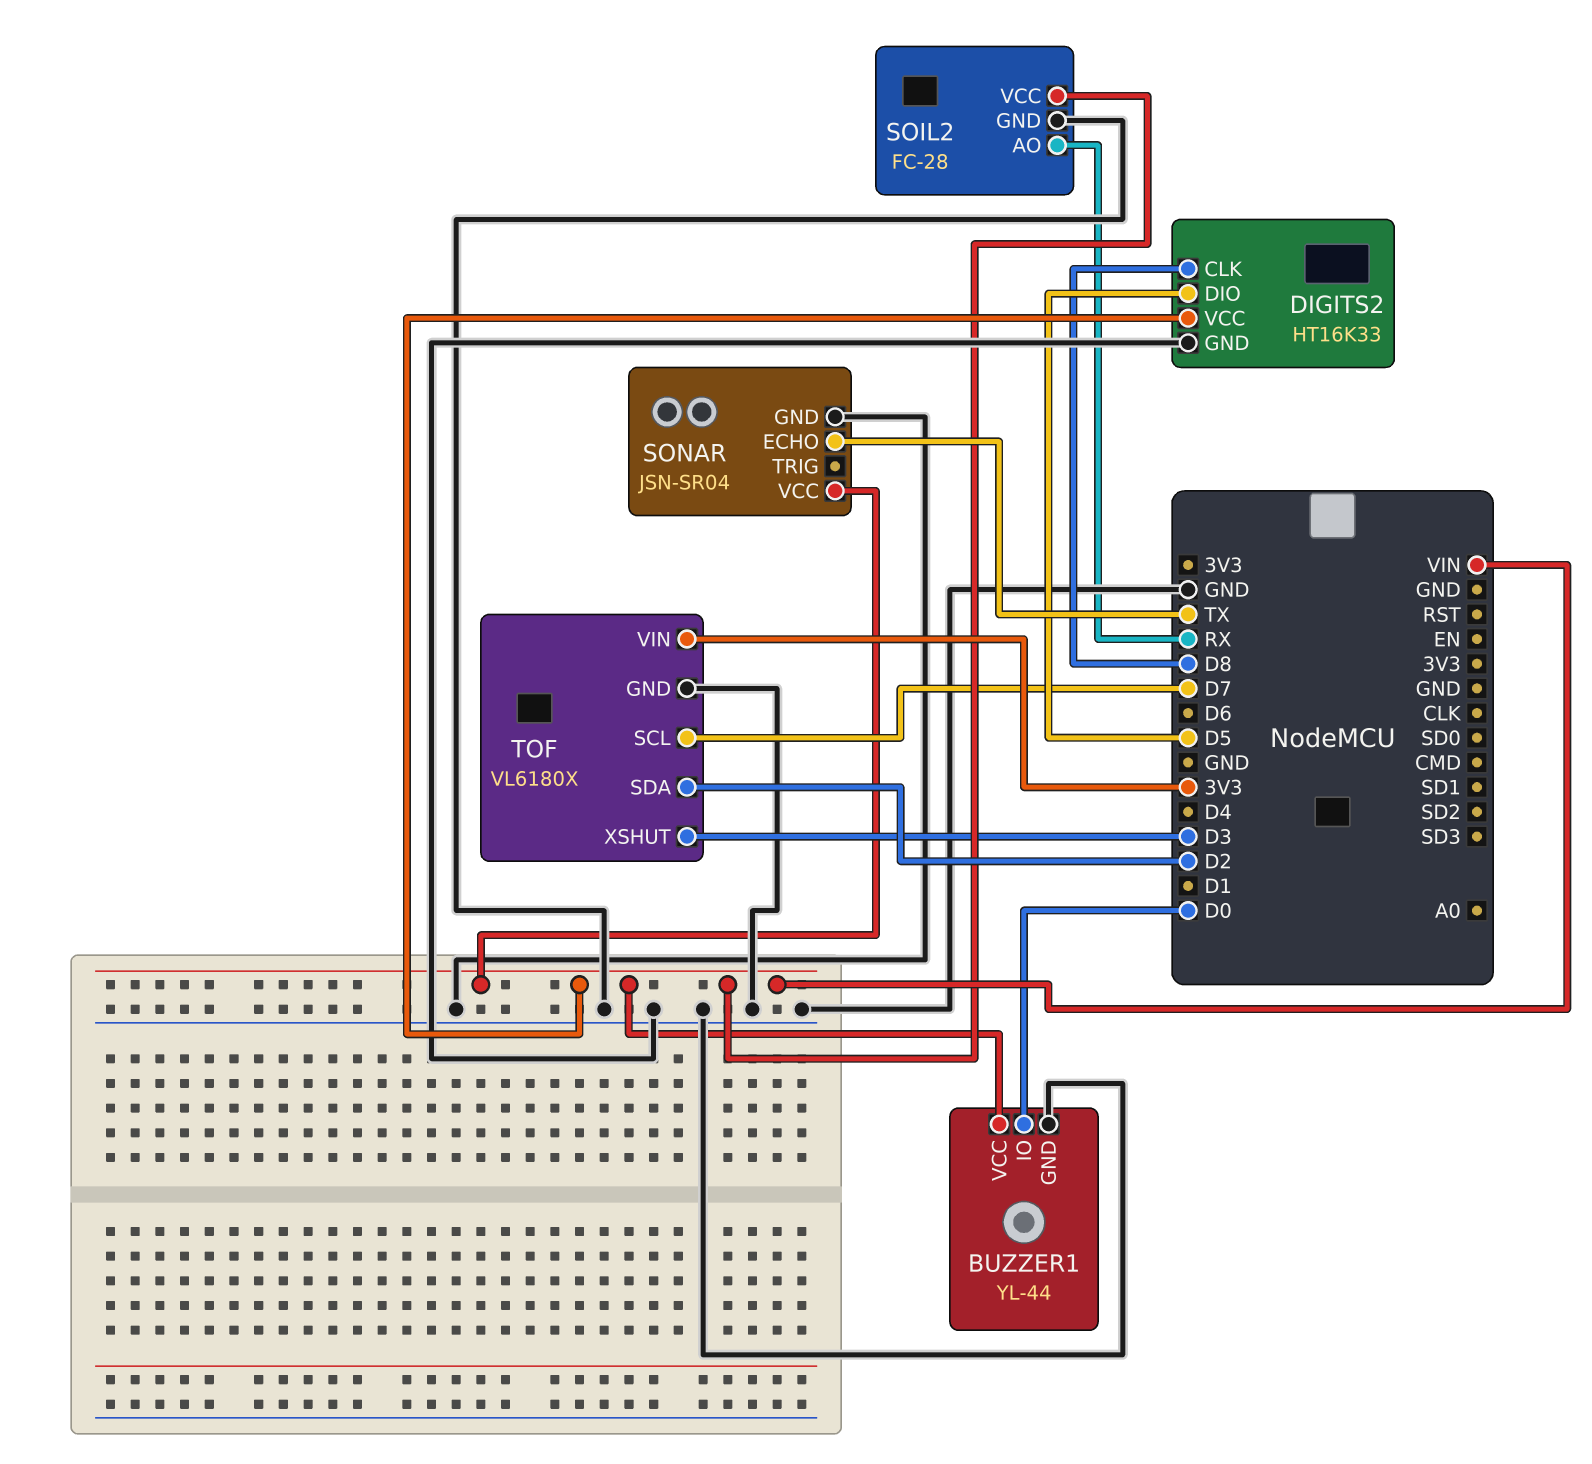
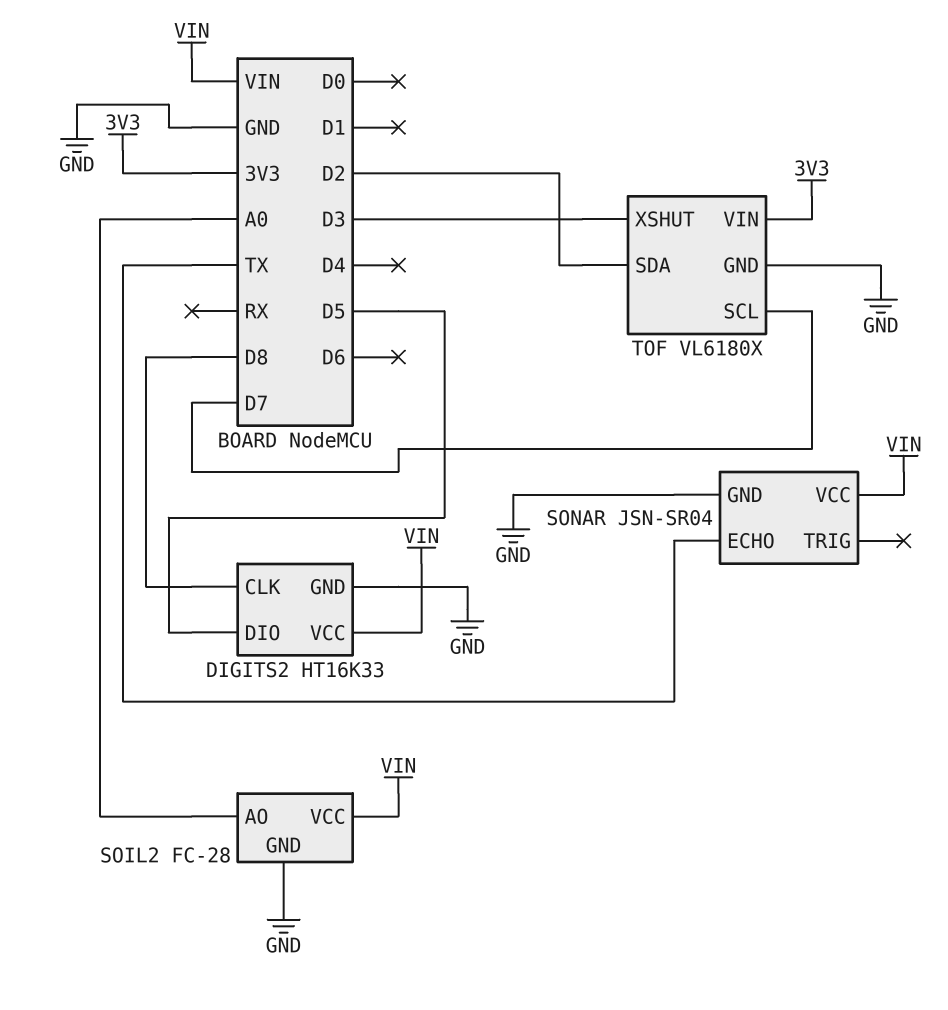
BUZZER1: YL-44 -> none
BUZZER1 pin GND: GND -> none
BUZZER1 pin IO: D0 -> none
BUZZER1 pin VCC: VIN -> none
SOIL2 pin AO: RX -> A0

